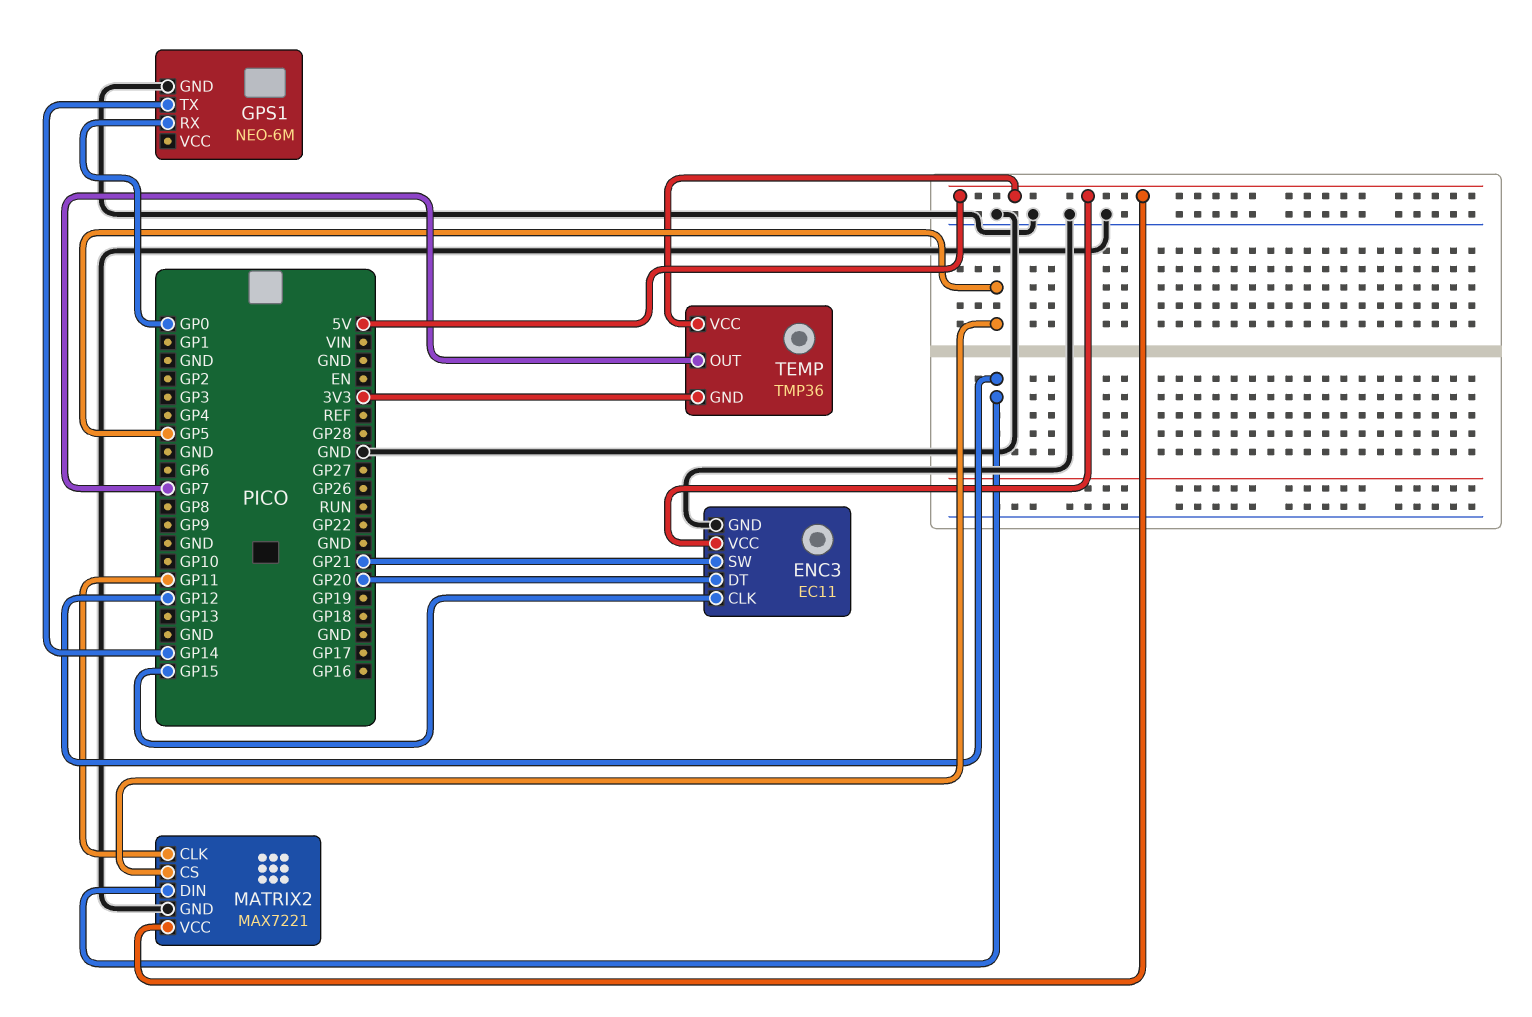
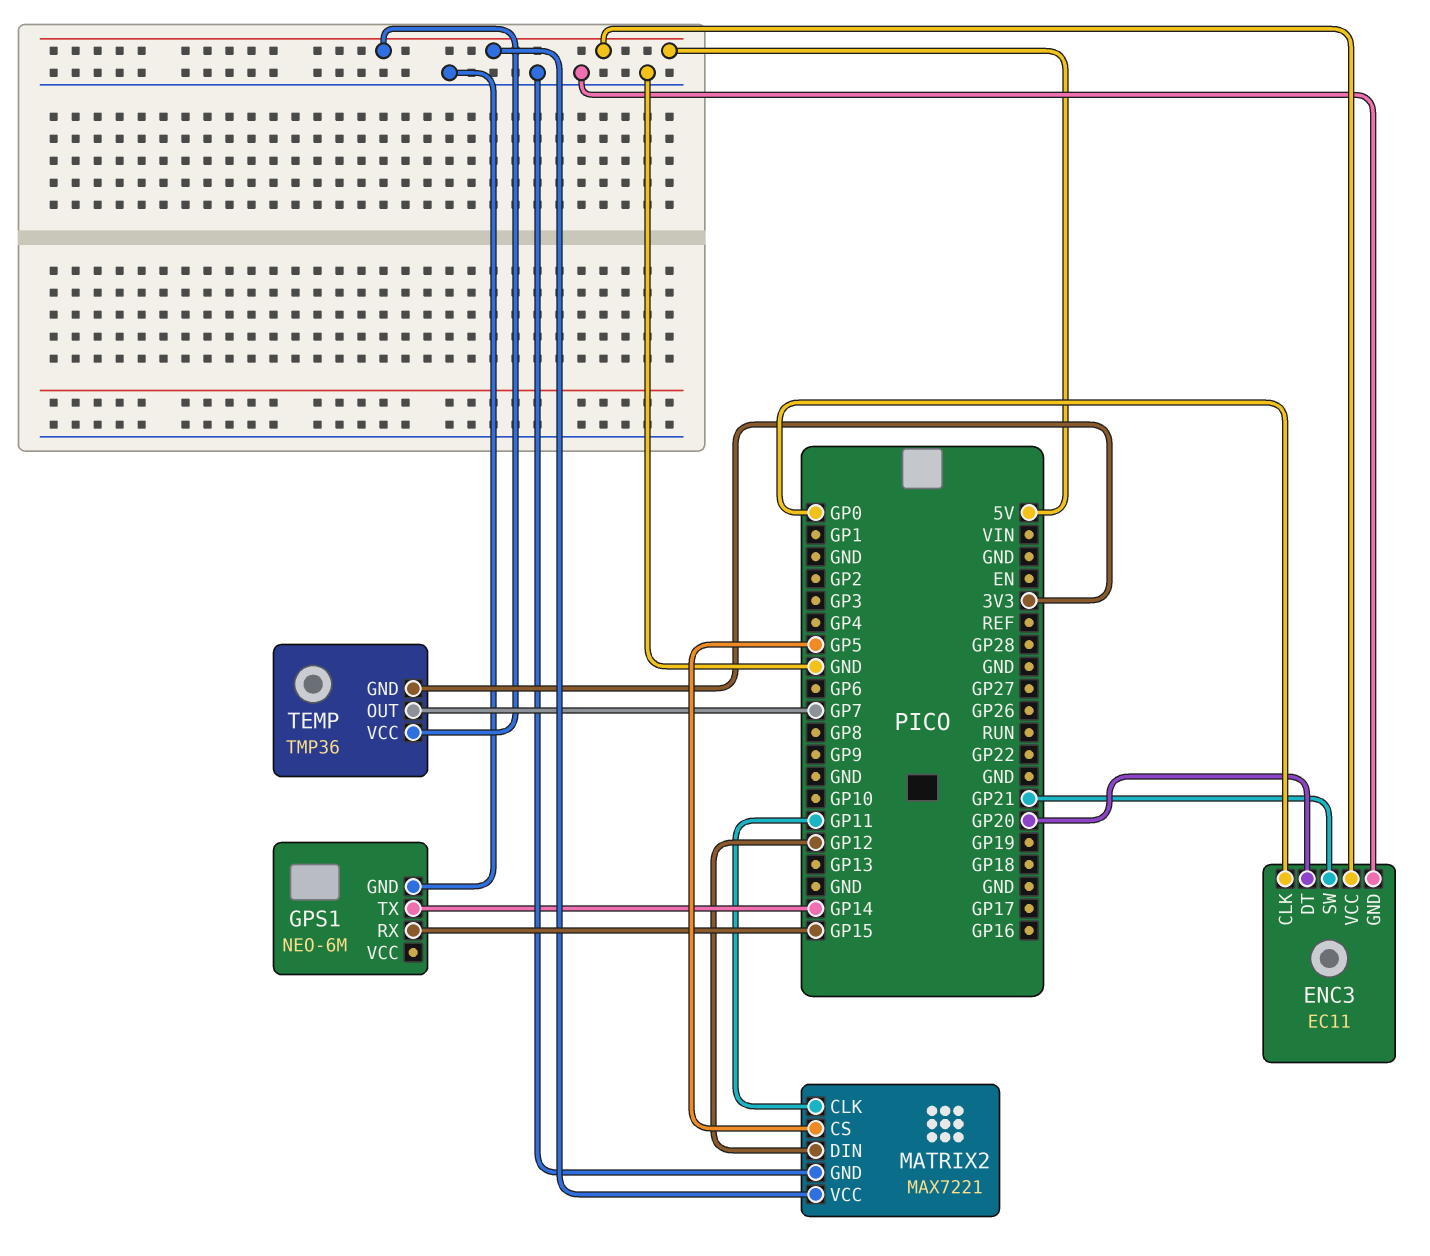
ENC3 pin CLK: GP15 -> GP0
GPS1 pin RX: GP0 -> GP15

